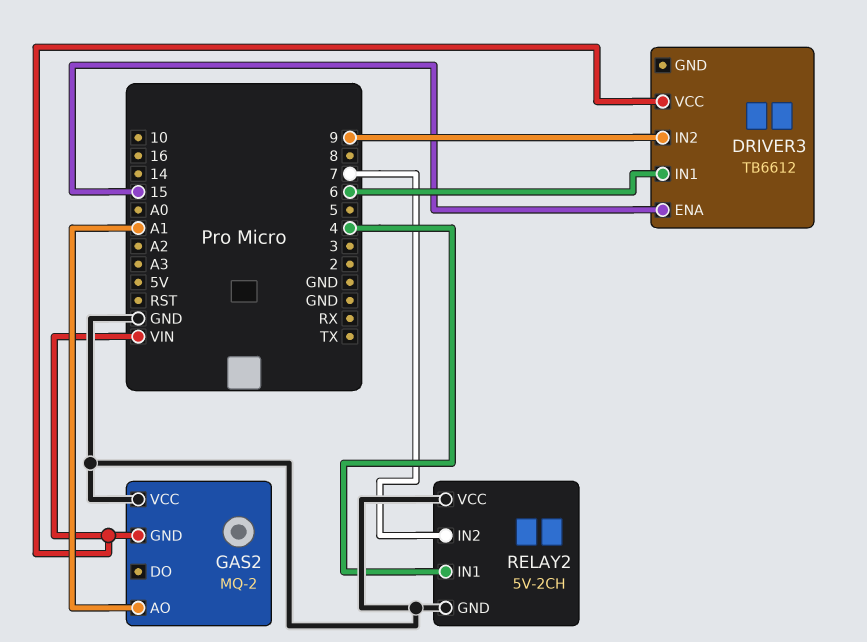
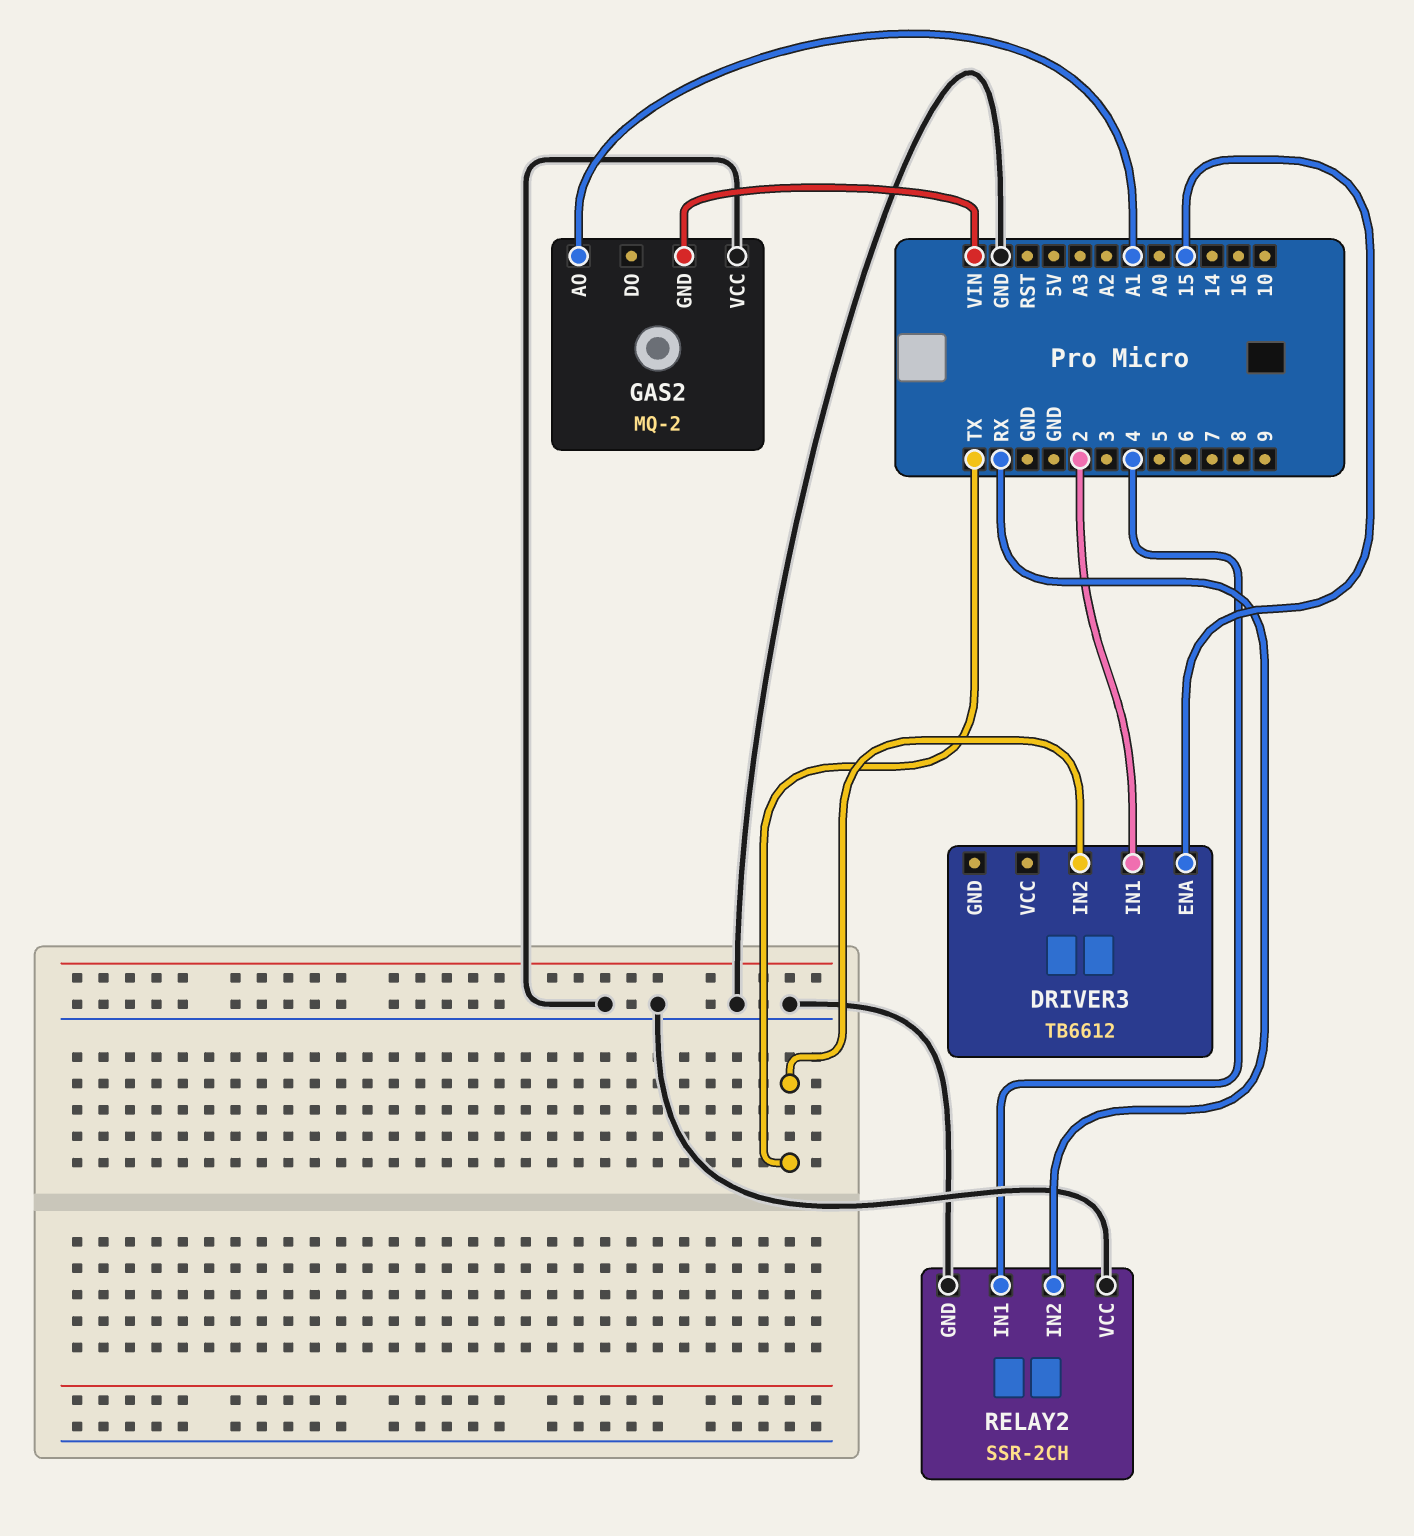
DRIVER3 pin IN1: 6 -> 2
DRIVER3 pin IN2: 9 -> TX
DRIVER3 pin VCC: VIN -> none
RELAY2: 5V-2CH -> SSR-2CH
RELAY2 pin IN2: 7 -> RX

